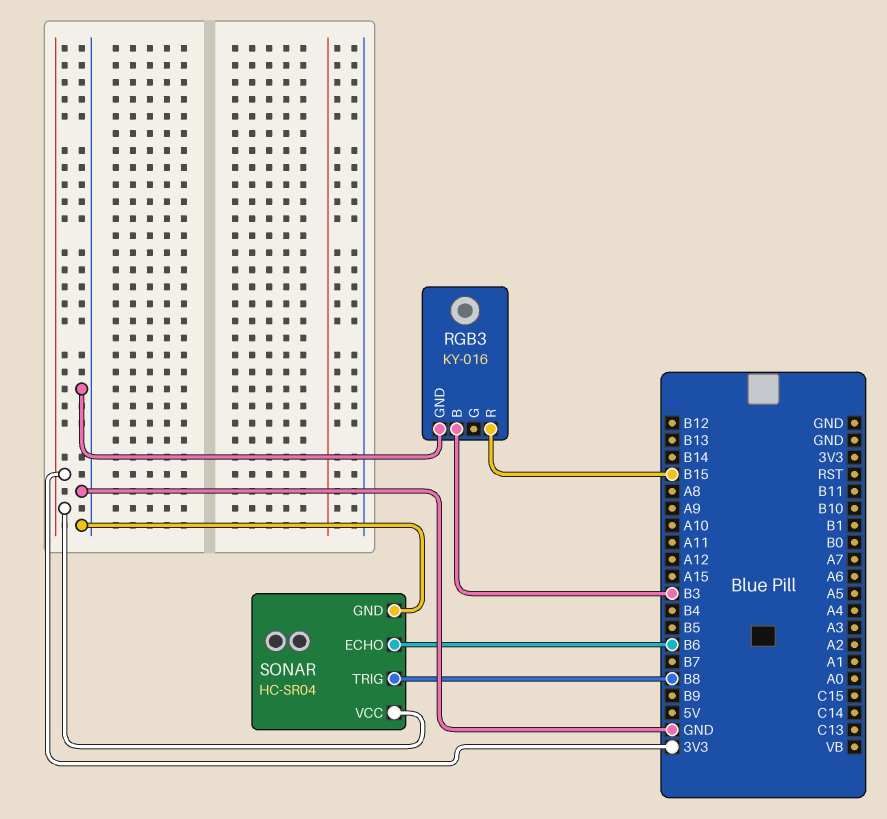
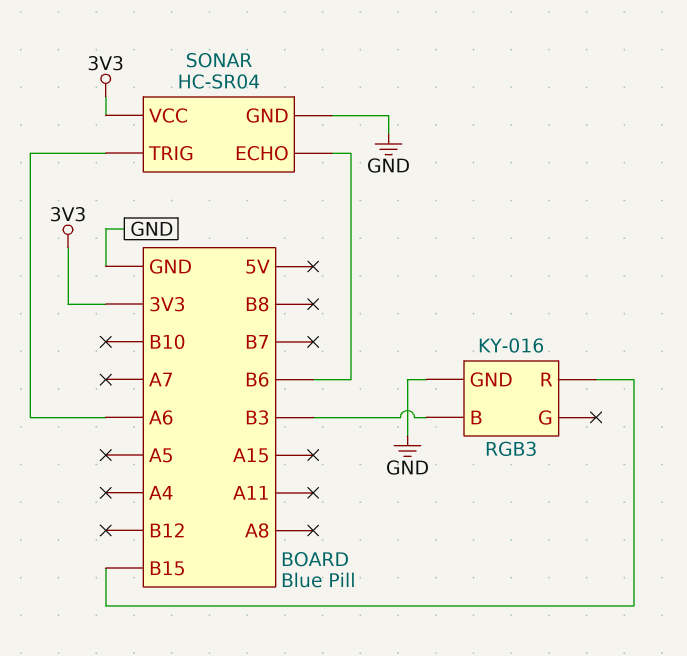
SONAR pin TRIG: B8 -> A6

